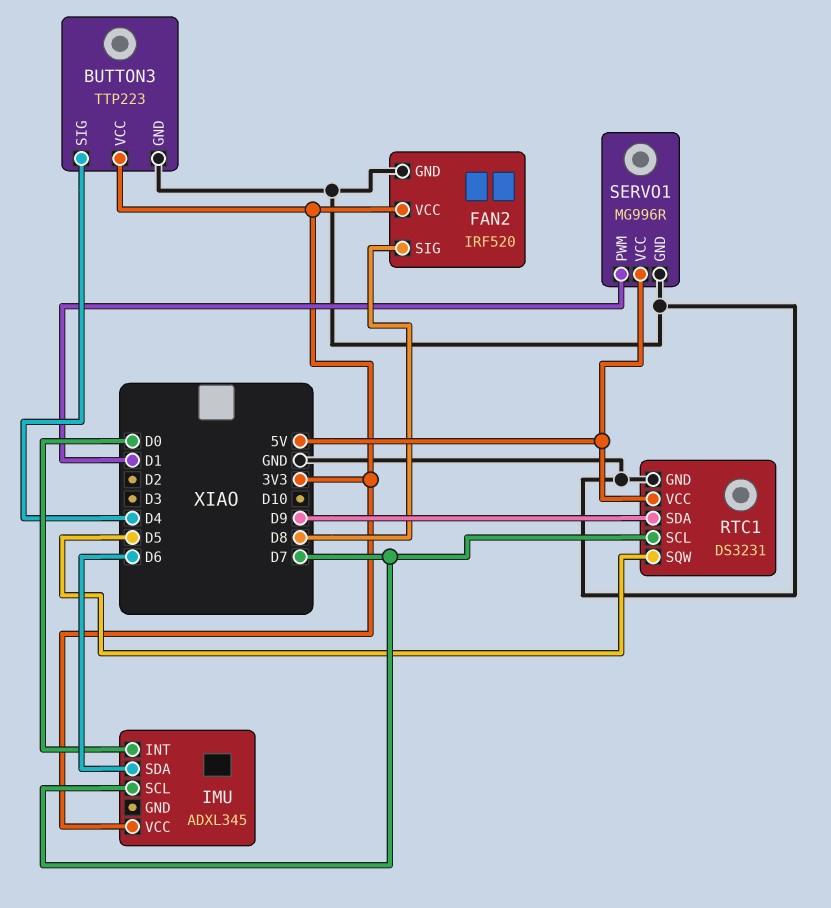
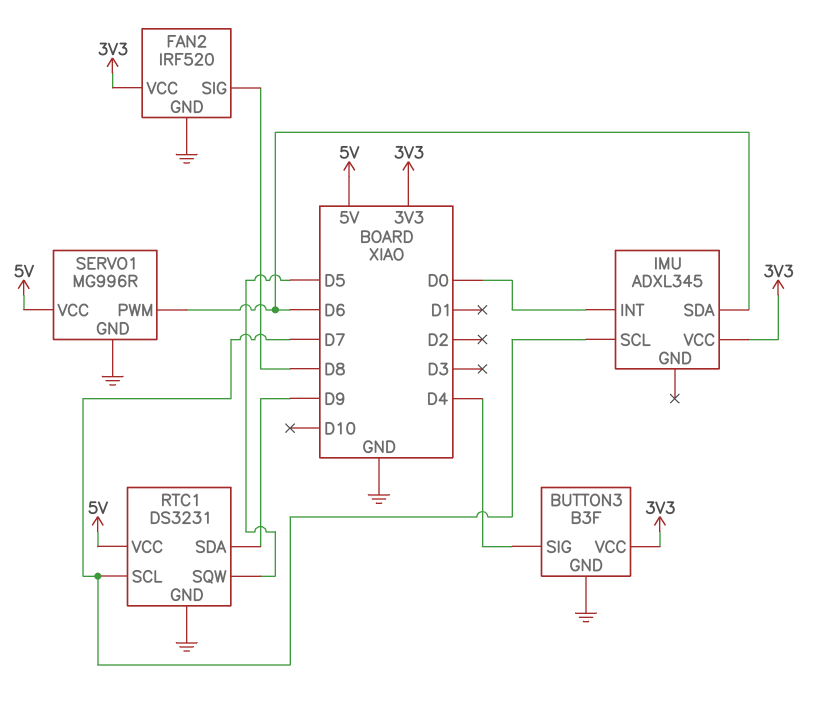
BUTTON3: TTP223 -> B3F
SERVO1 pin PWM: D1 -> D6

